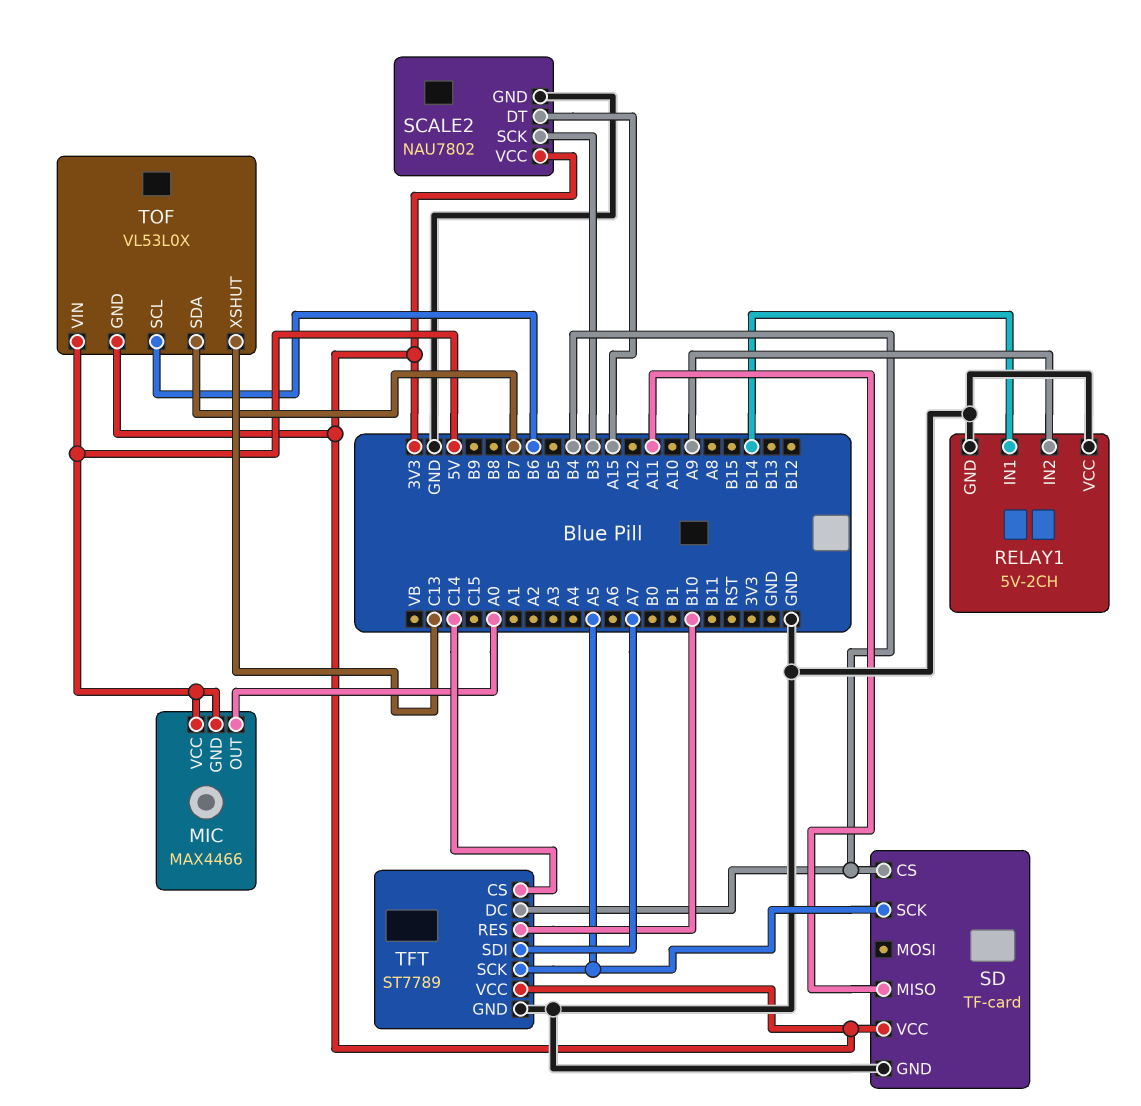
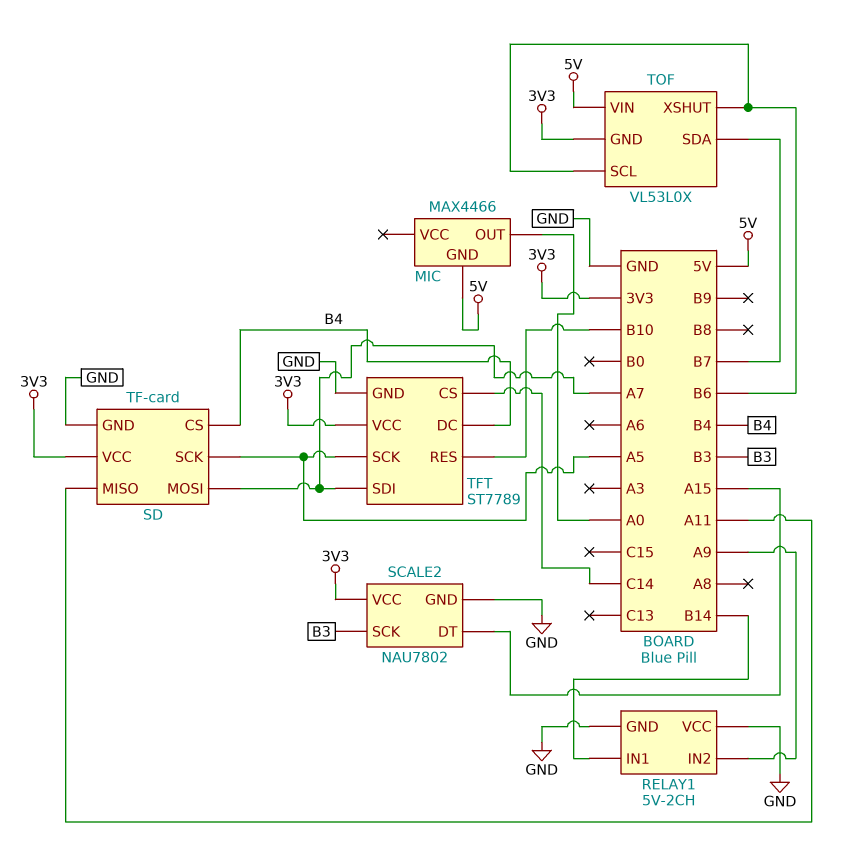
MIC pin VCC: 5V -> none
SD pin MOSI: none -> A7
TOF pin XSHUT: C13 -> B6

